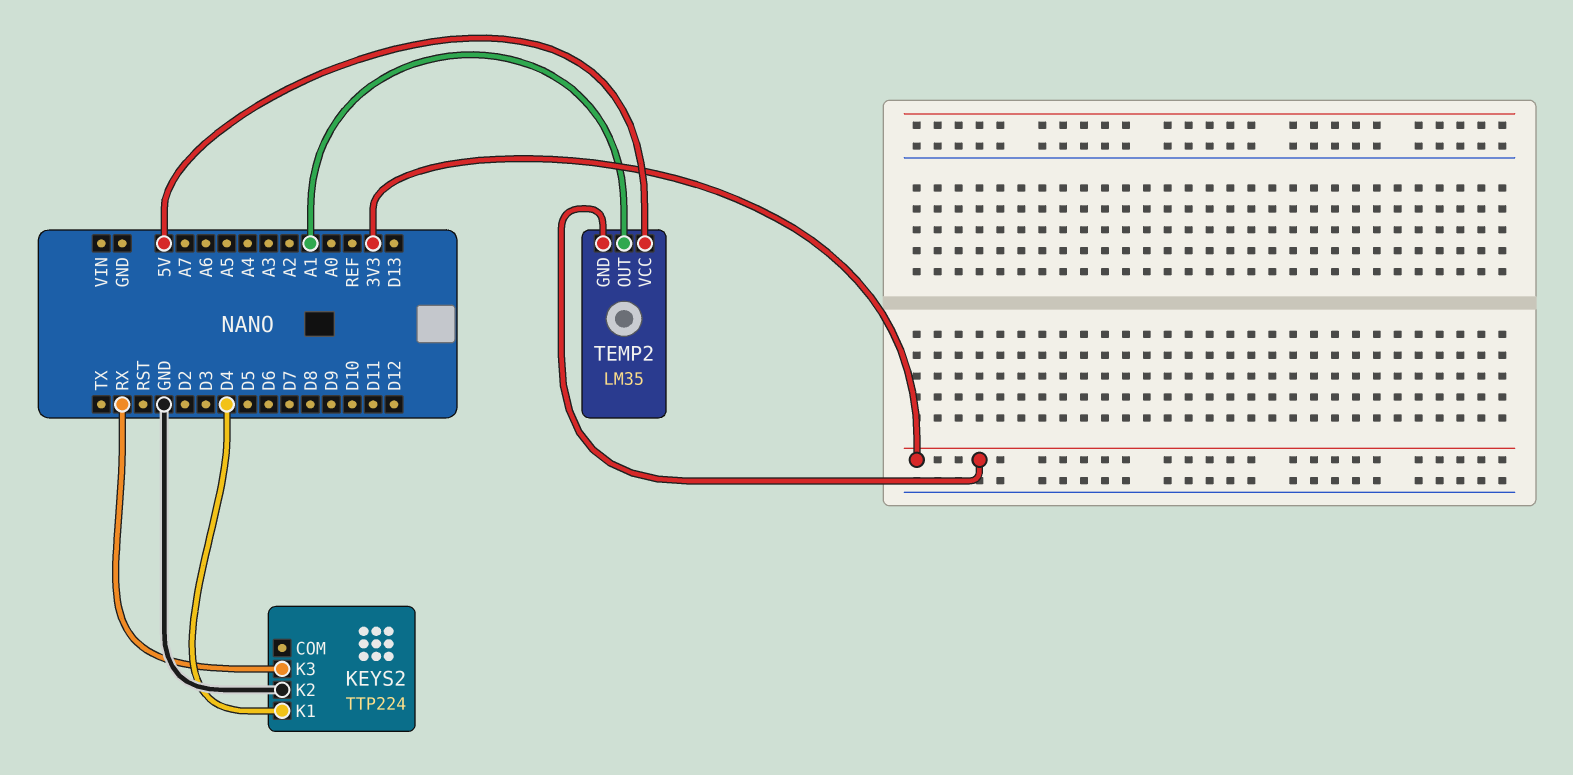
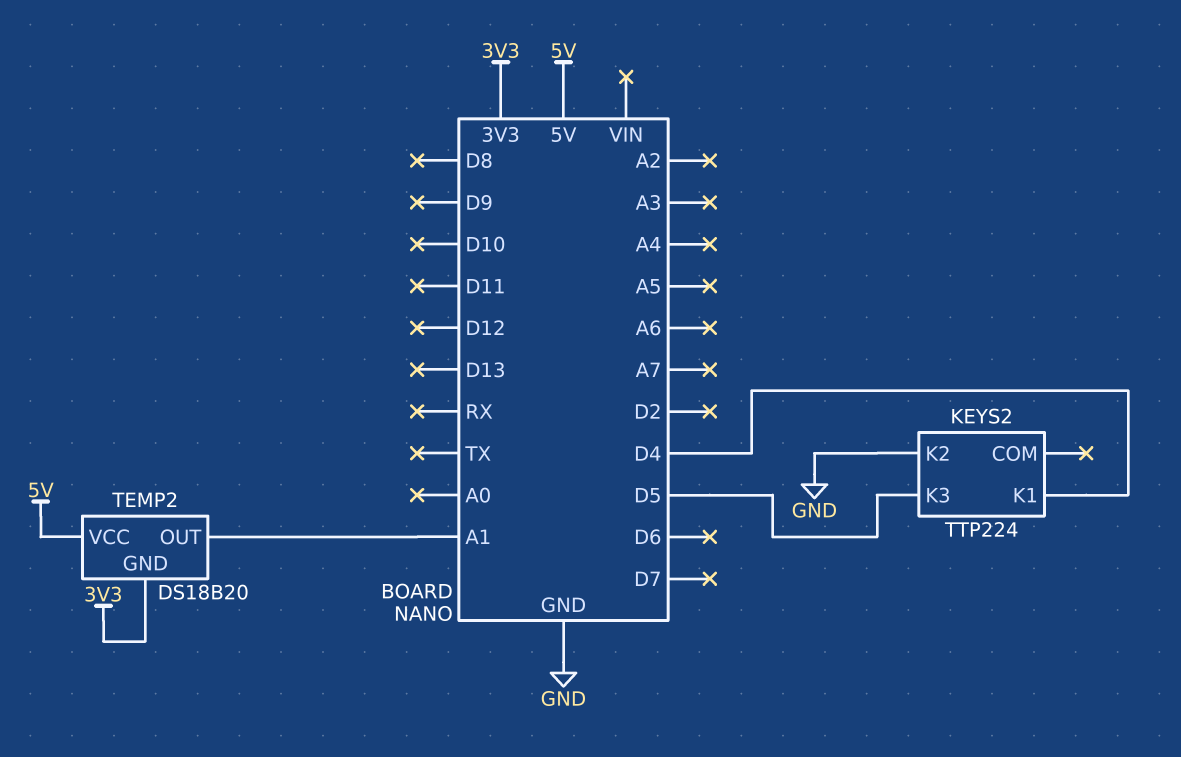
KEYS2 pin K3: RX -> D5
TEMP2: LM35 -> DS18B20

